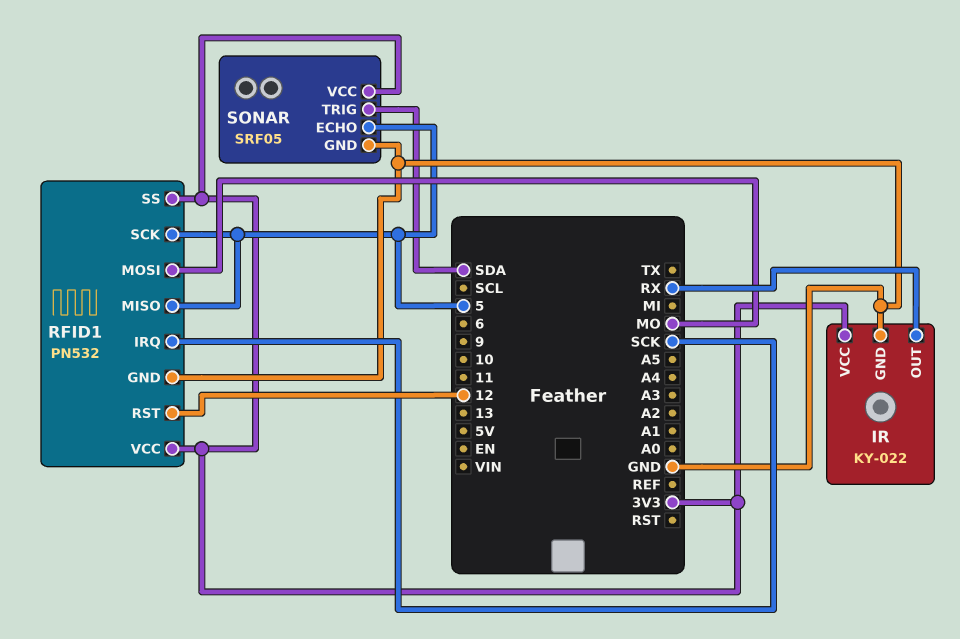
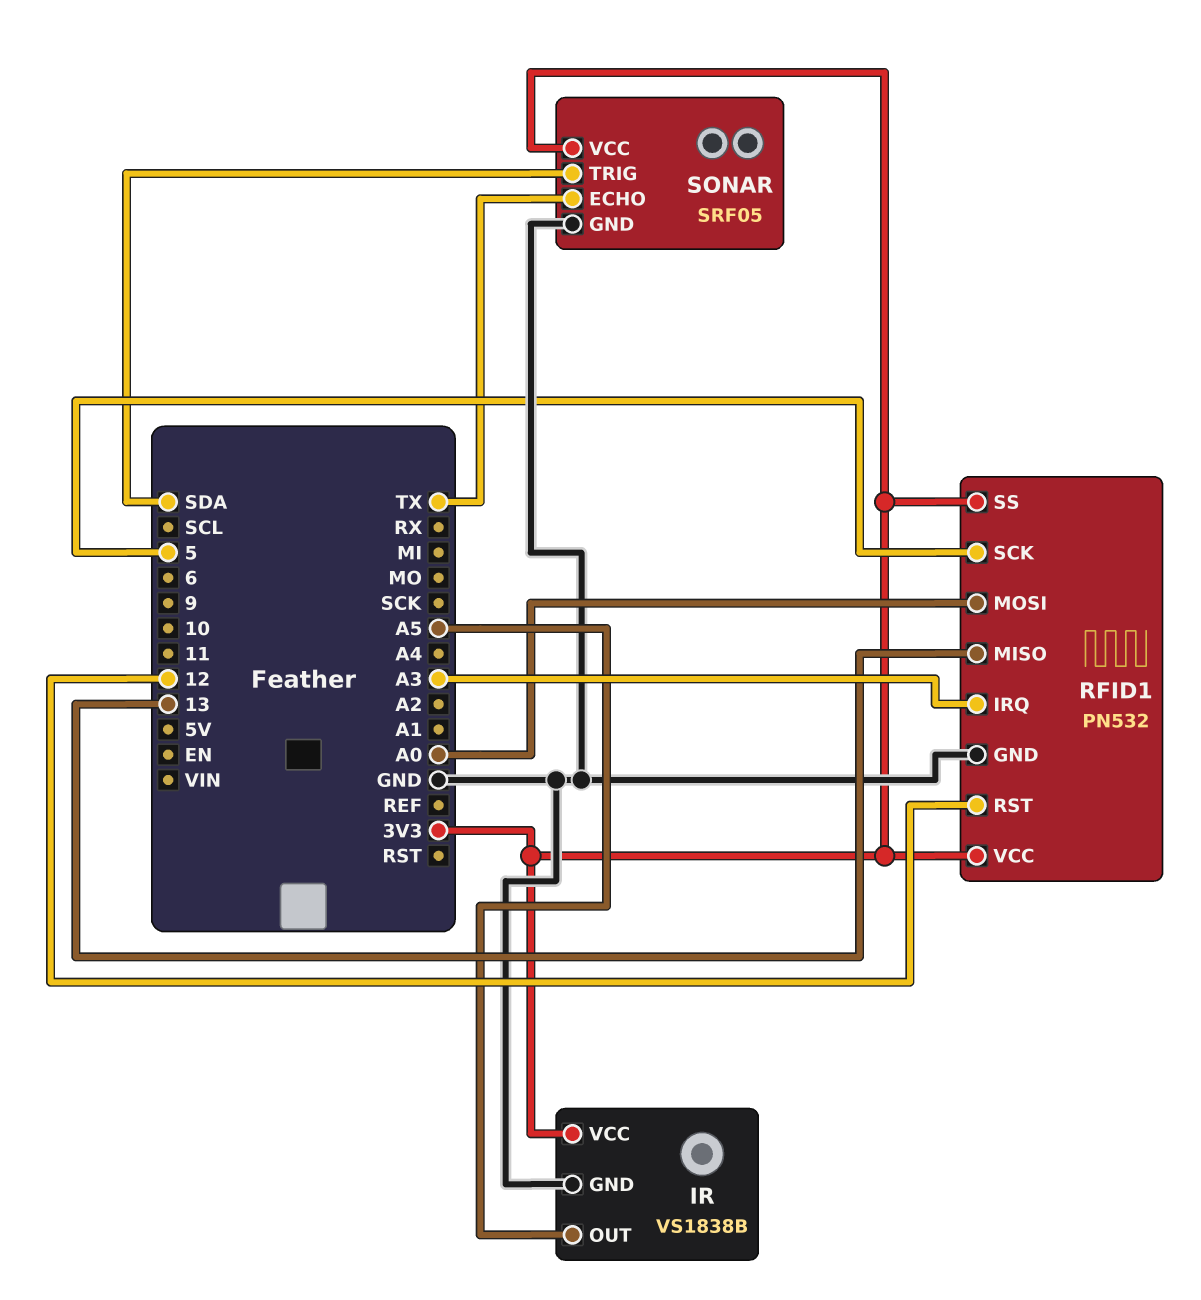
IR: KY-022 -> VS1838B
IR pin OUT: RX -> A5
RFID1 pin IRQ: SCK -> A3
RFID1 pin MISO: 5 -> 13
RFID1 pin MOSI: MO -> A0
SONAR pin ECHO: 5 -> TX

